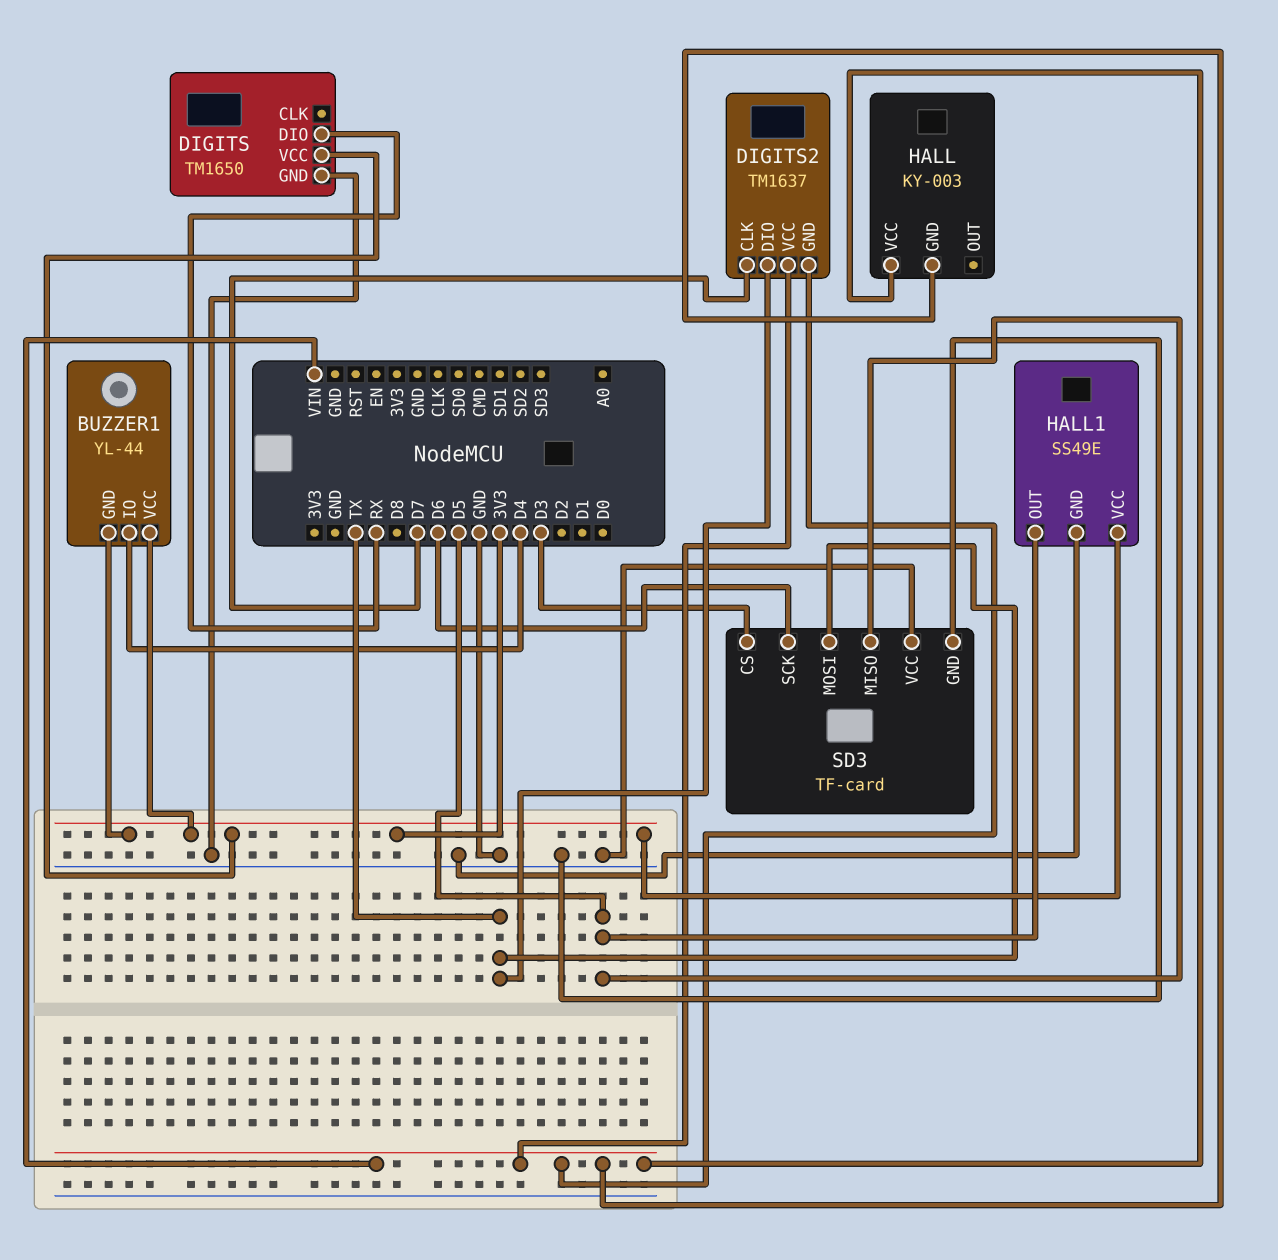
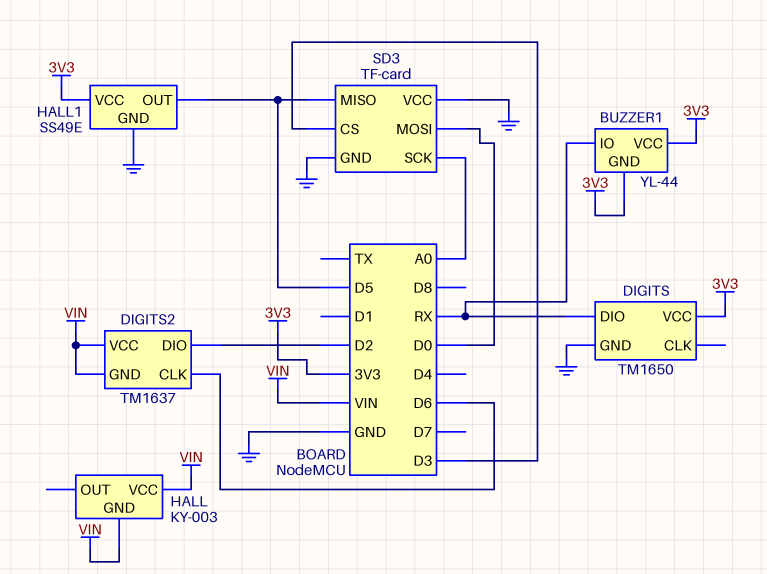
BUZZER1 pin IO: D4 -> RX
DIGITS2 pin CLK: D7 -> D6
DIGITS2 pin DIO: TX -> D2
SD3 pin MOSI: TX -> D0
SD3 pin SCK: D6 -> A0

